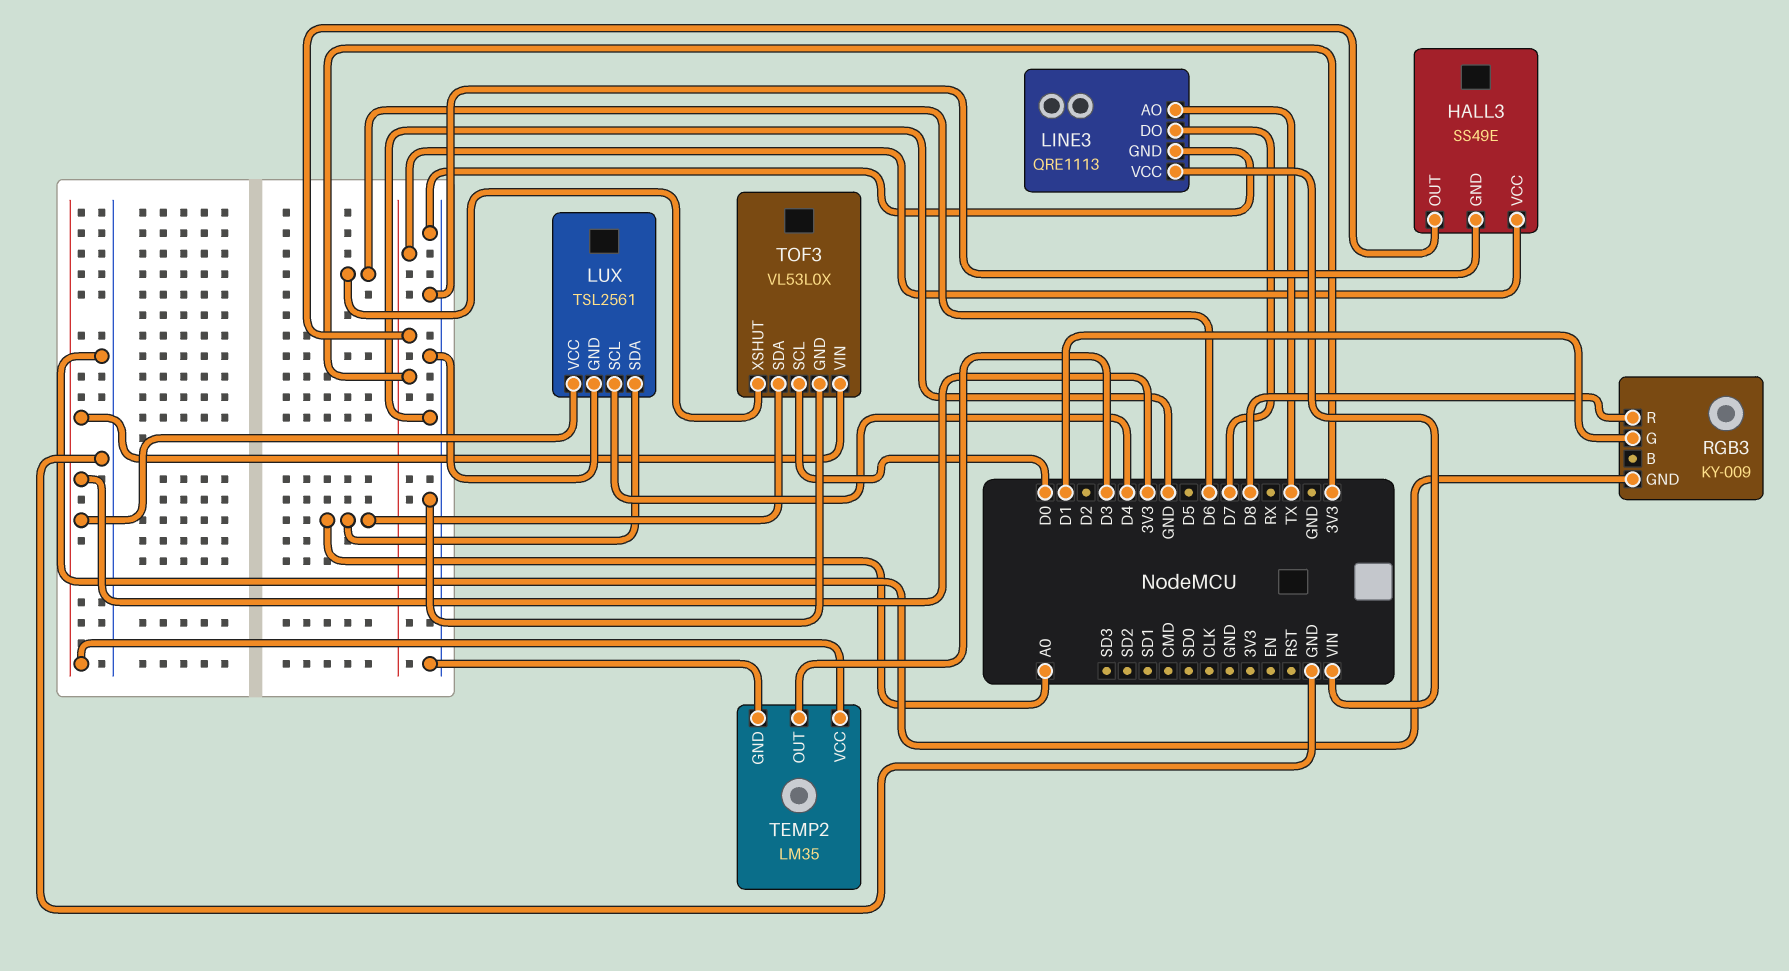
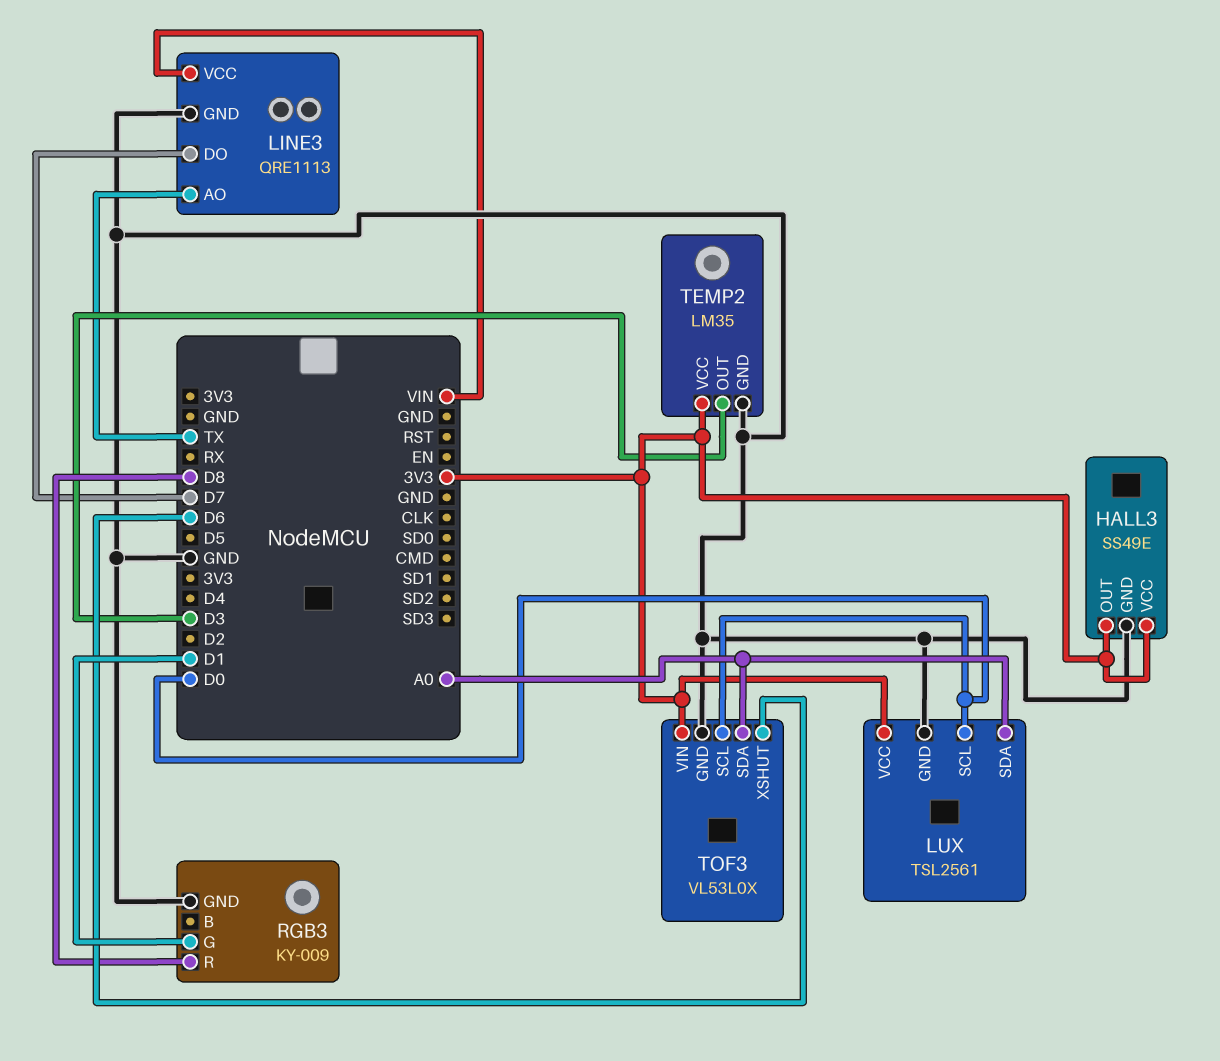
LUX pin SCL: D4 -> D0

